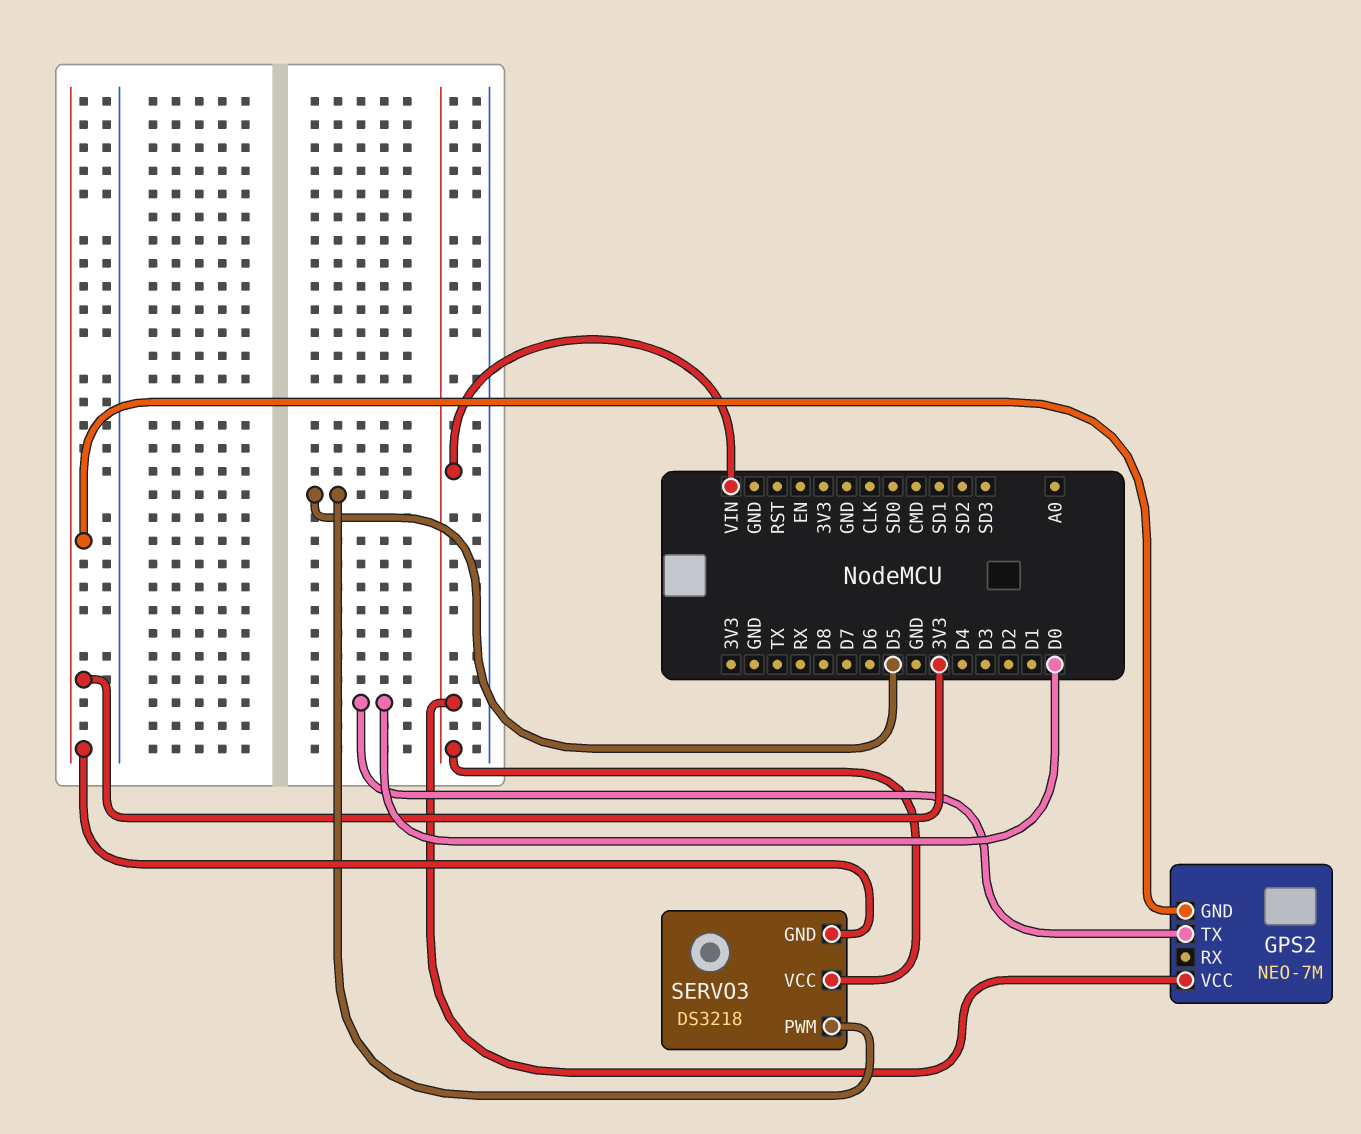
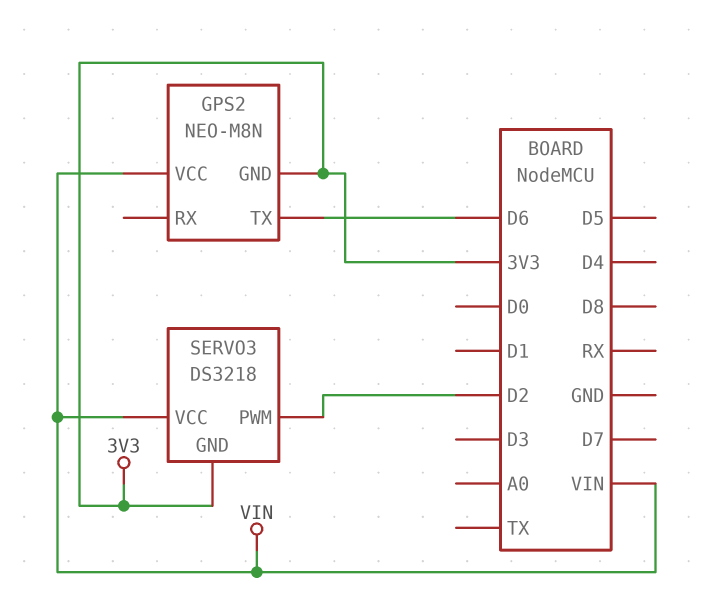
GPS2: NEO-7M -> NEO-M8N
GPS2 pin TX: D0 -> D6
SERVO3 pin PWM: D5 -> D2

